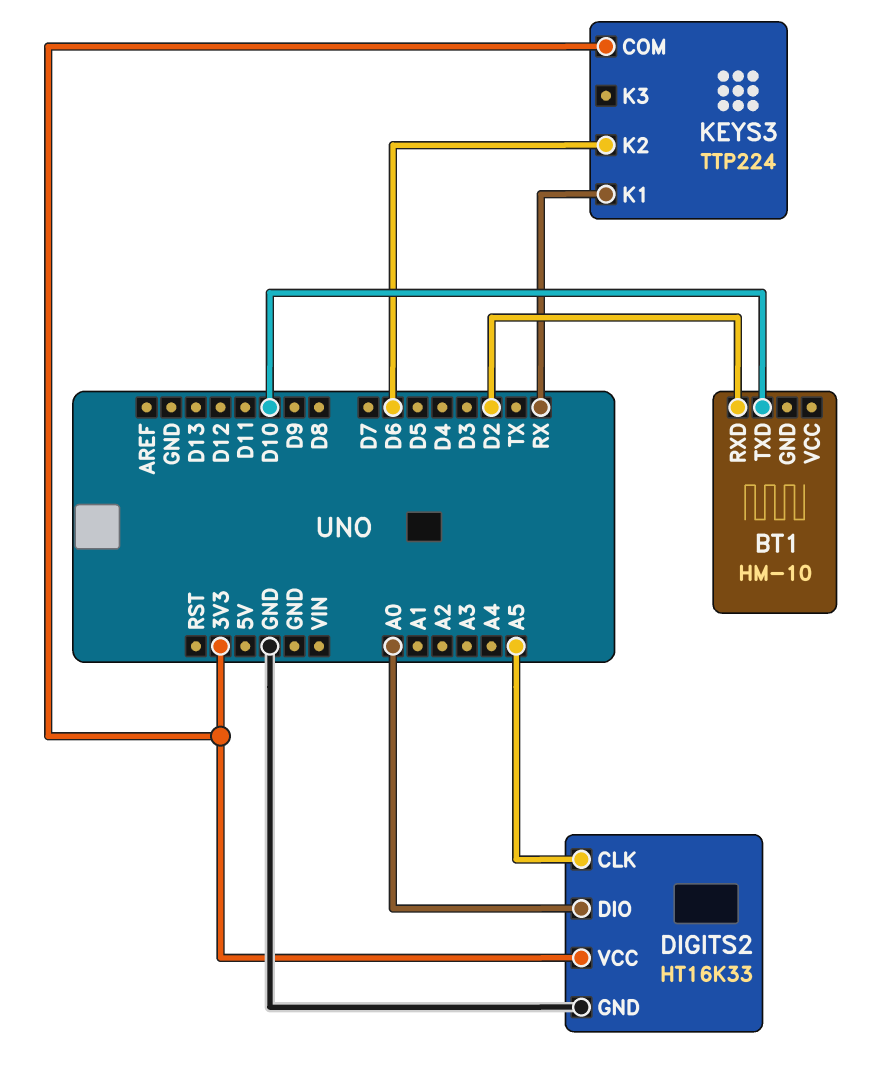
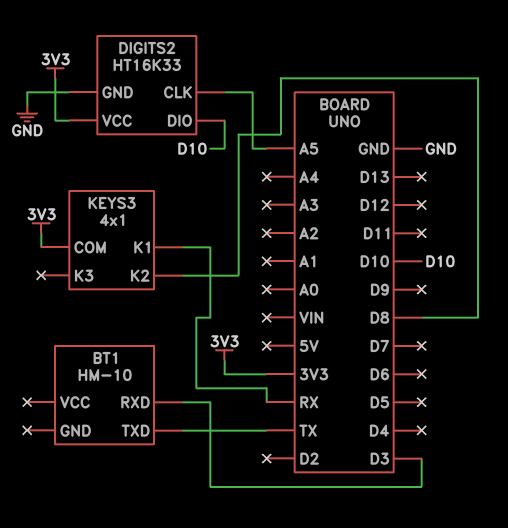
BT1 pin RXD: D2 -> D3
BT1 pin TXD: D10 -> TX
DIGITS2 pin DIO: A0 -> D10
KEYS3: TTP224 -> 4x1
KEYS3 pin K2: D6 -> D8

